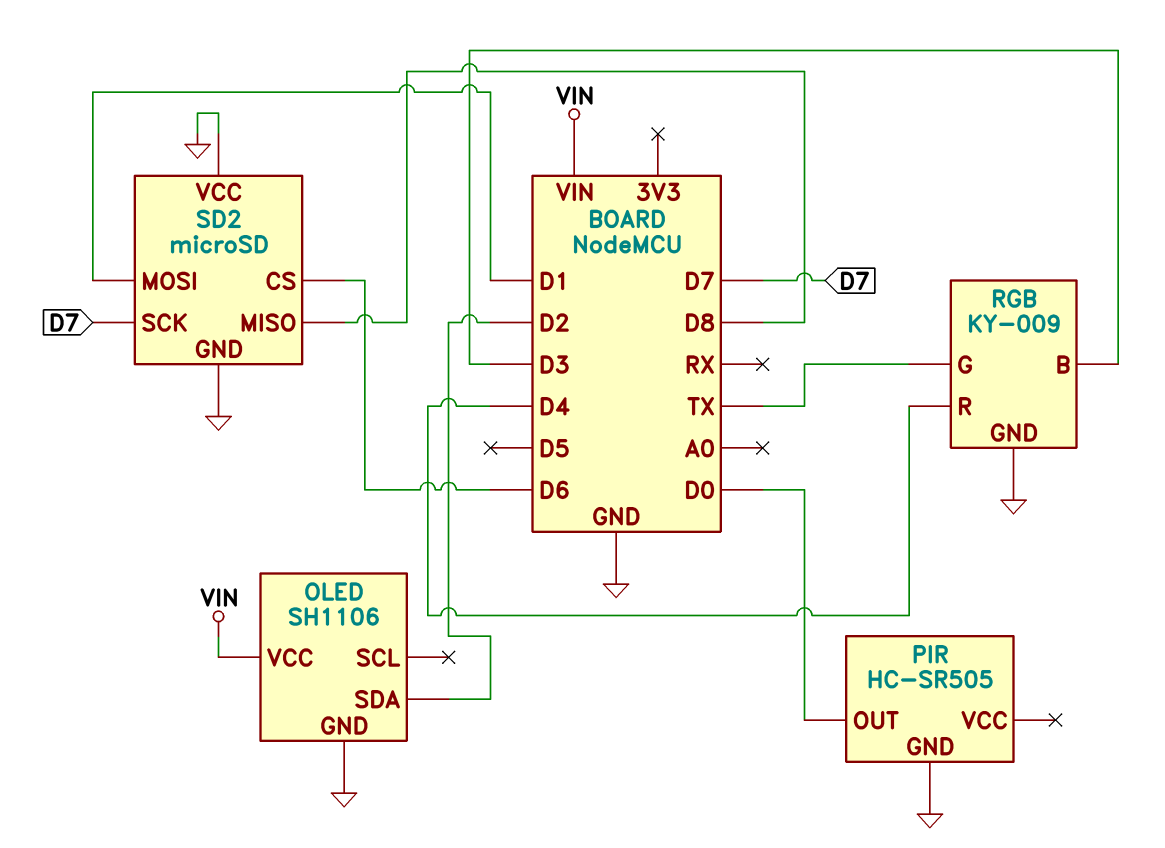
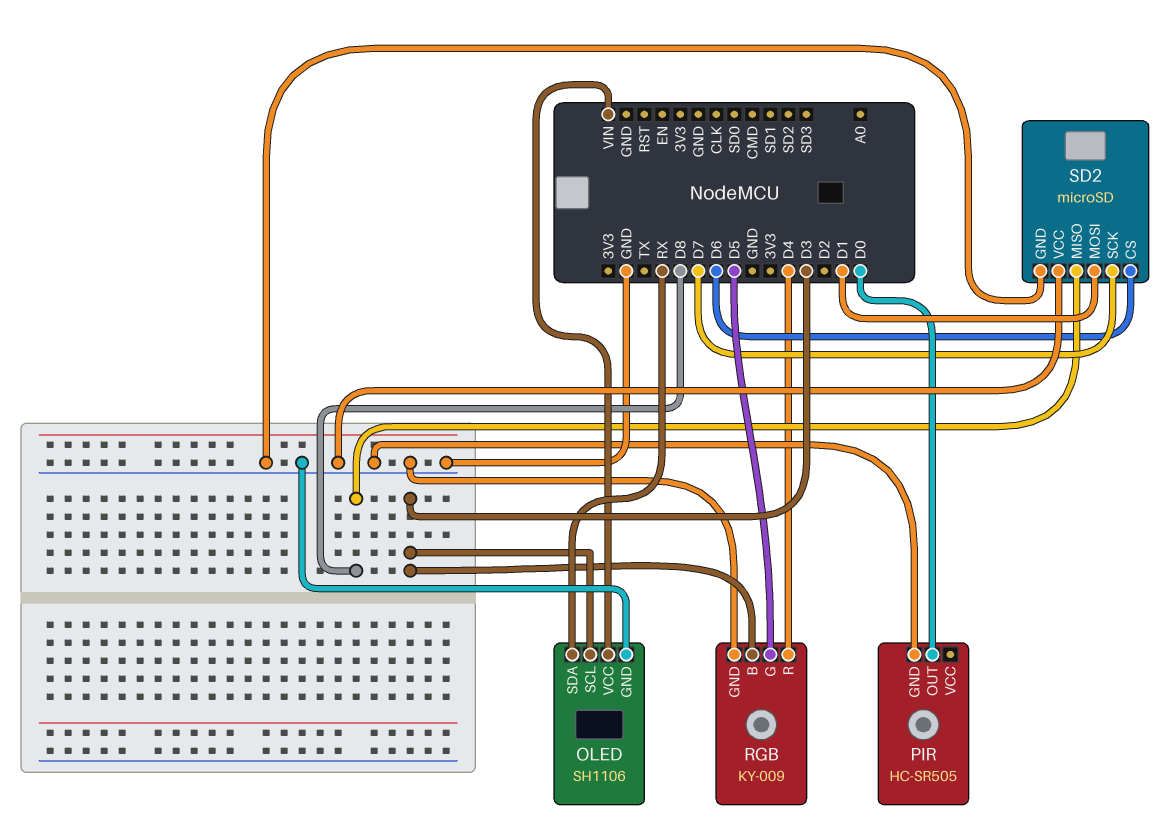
OLED pin SCL: none -> D3
OLED pin SDA: D2 -> RX
RGB pin G: TX -> D5

